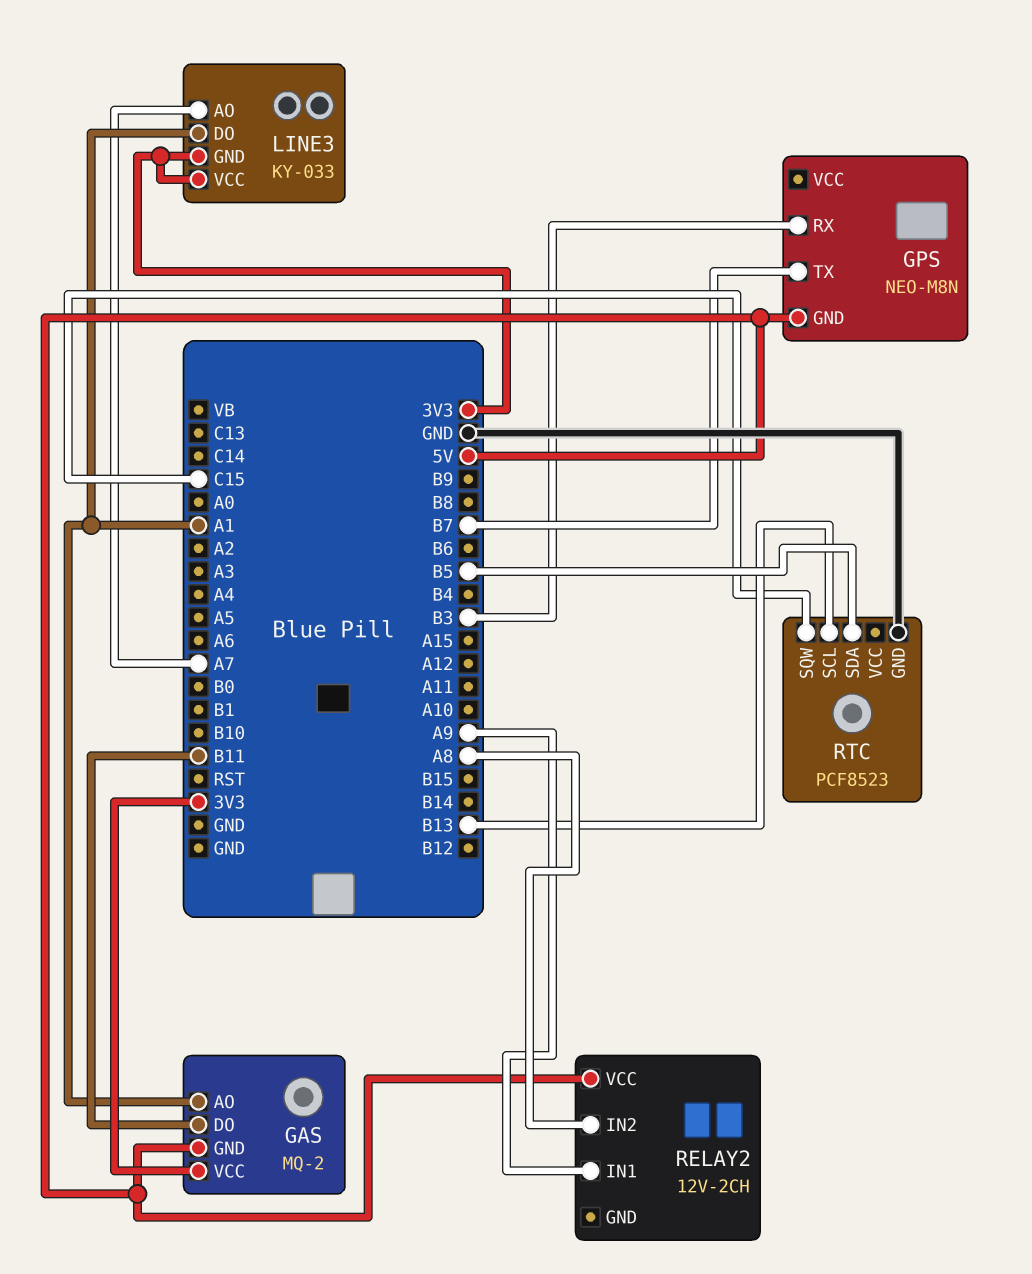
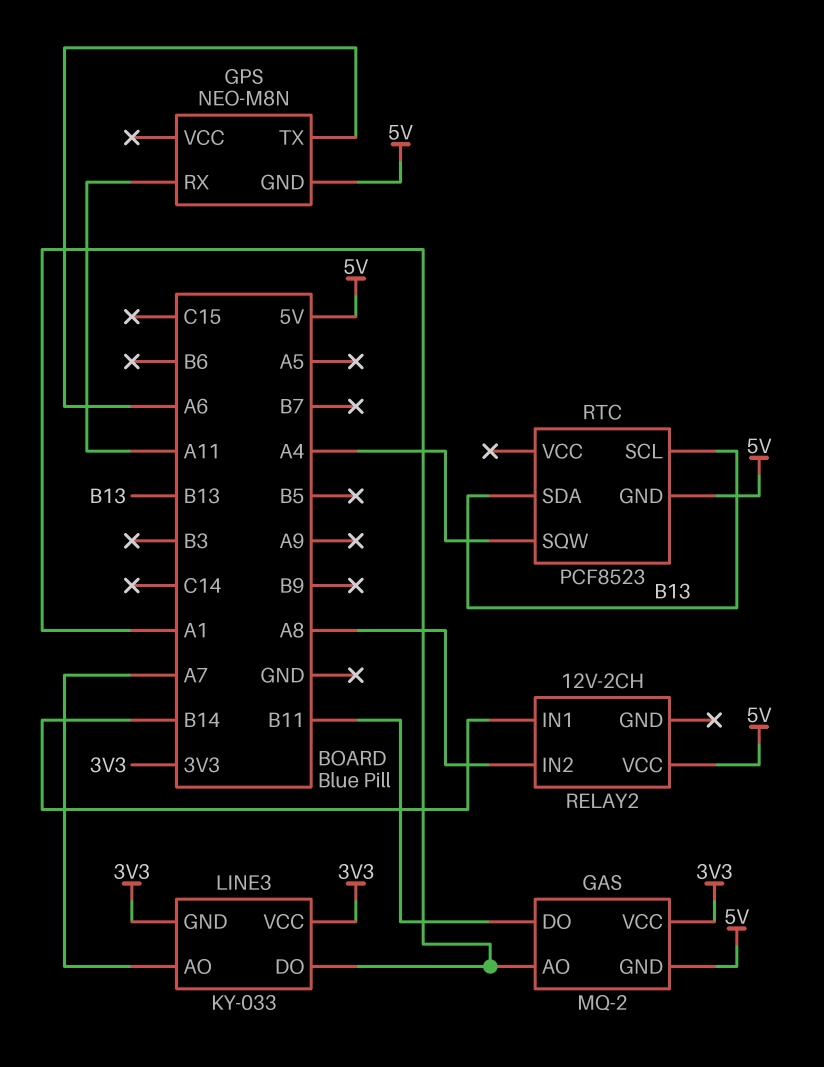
GPS pin RX: B3 -> A11
GPS pin TX: B7 -> A6
RELAY2 pin IN1: A9 -> B14
RTC pin GND: GND -> 5V
RTC pin SDA: B5 -> B13
RTC pin SQW: C15 -> A4

